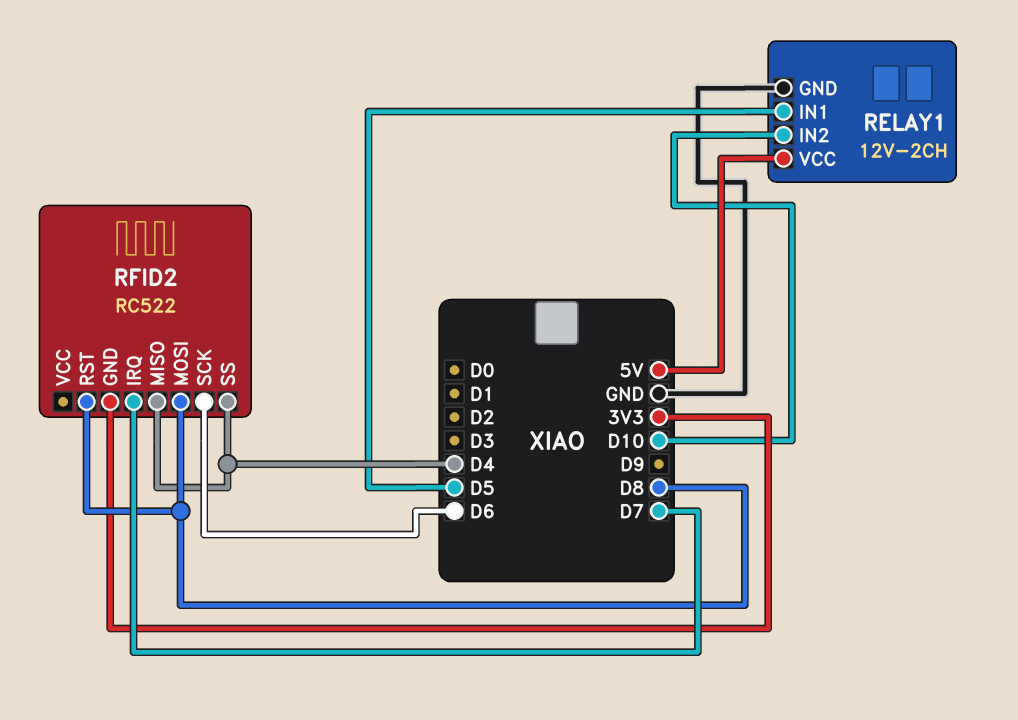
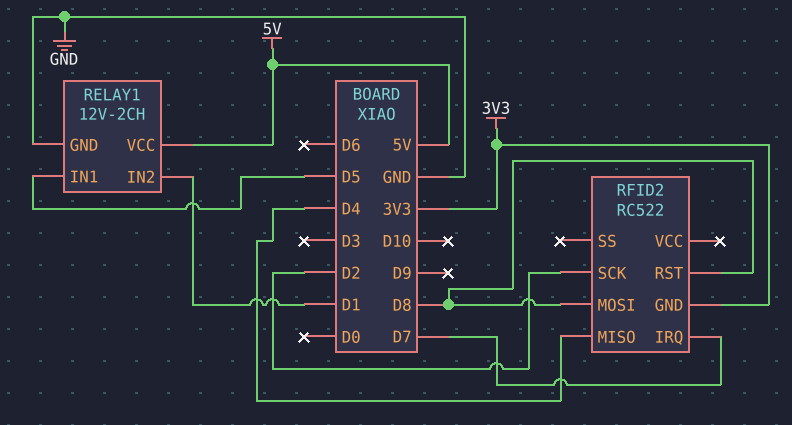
RELAY1 pin IN2: D10 -> D1
RFID2 pin SCK: D6 -> D2
RFID2 pin SS: D4 -> none

